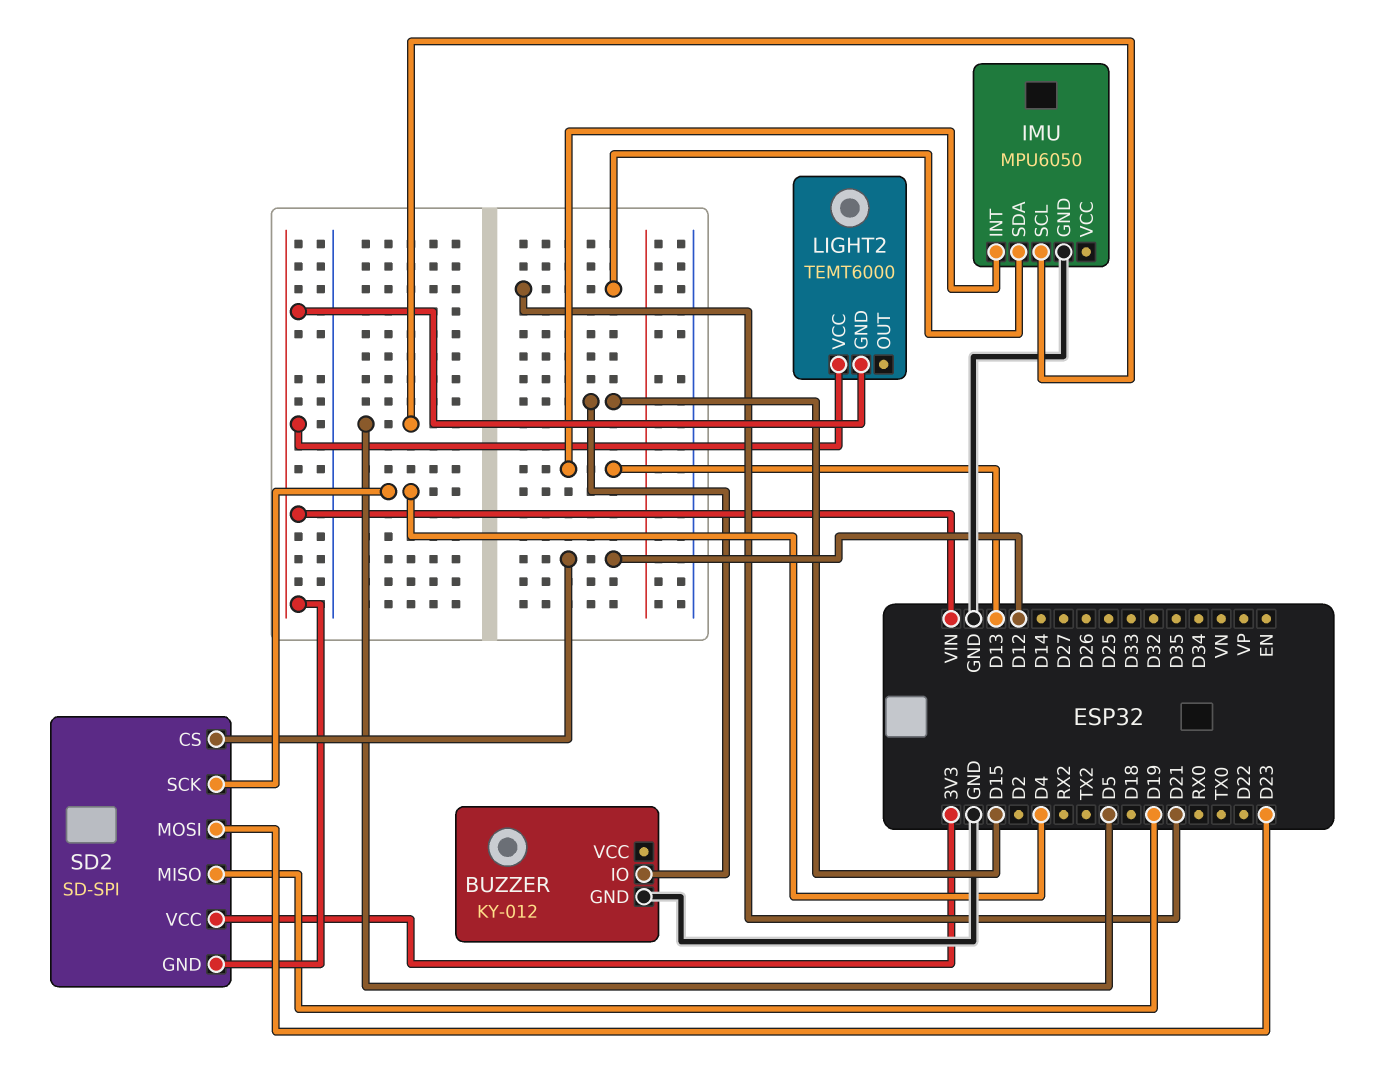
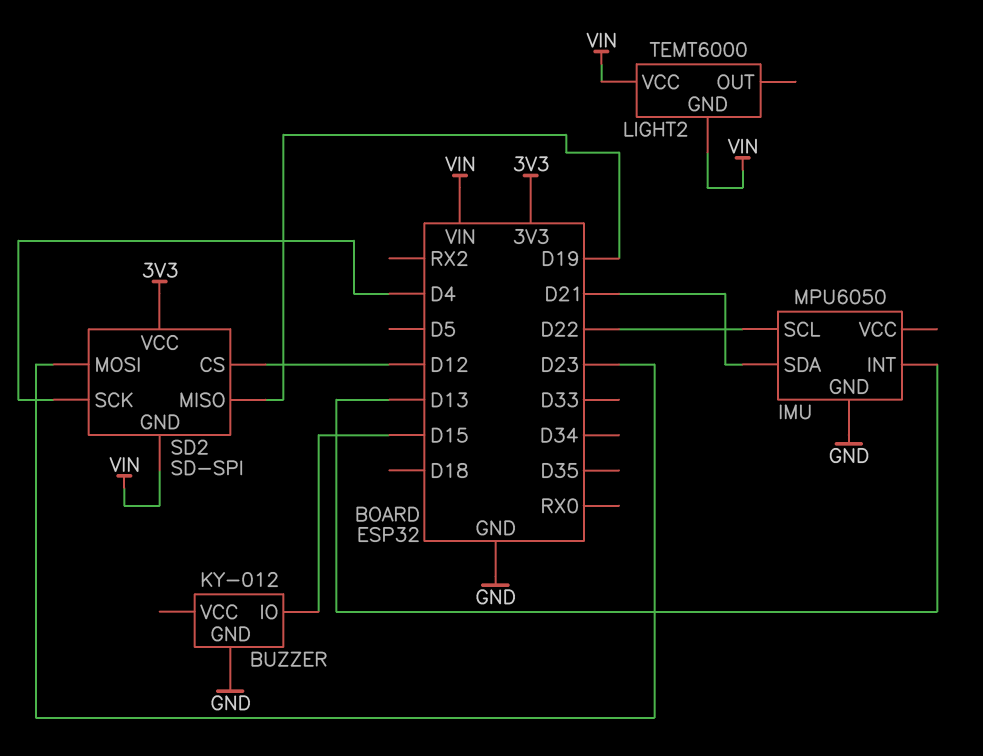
IMU pin SCL: D5 -> D22

